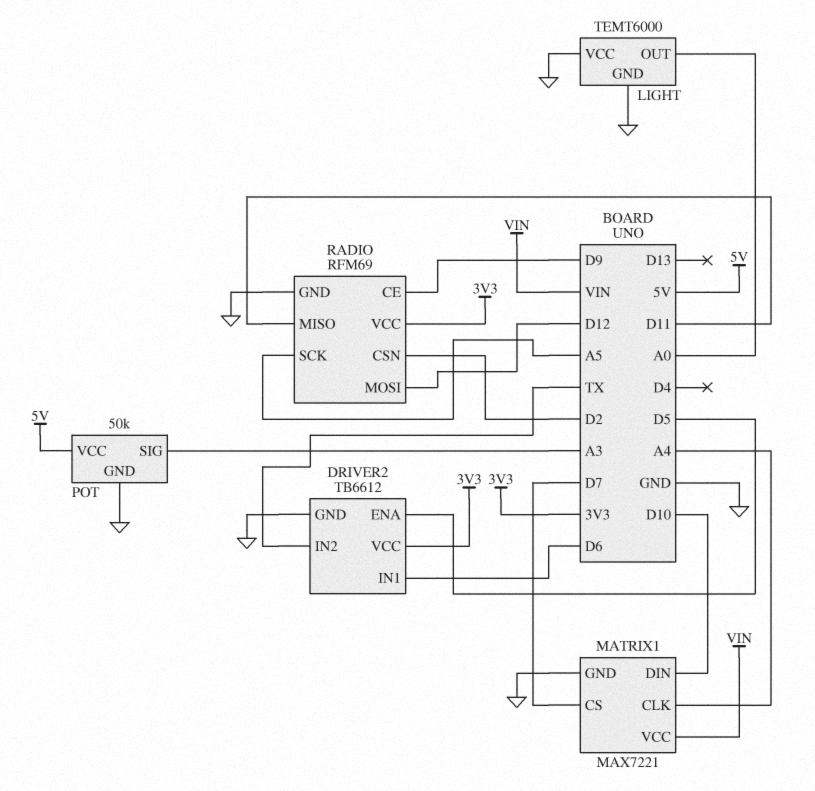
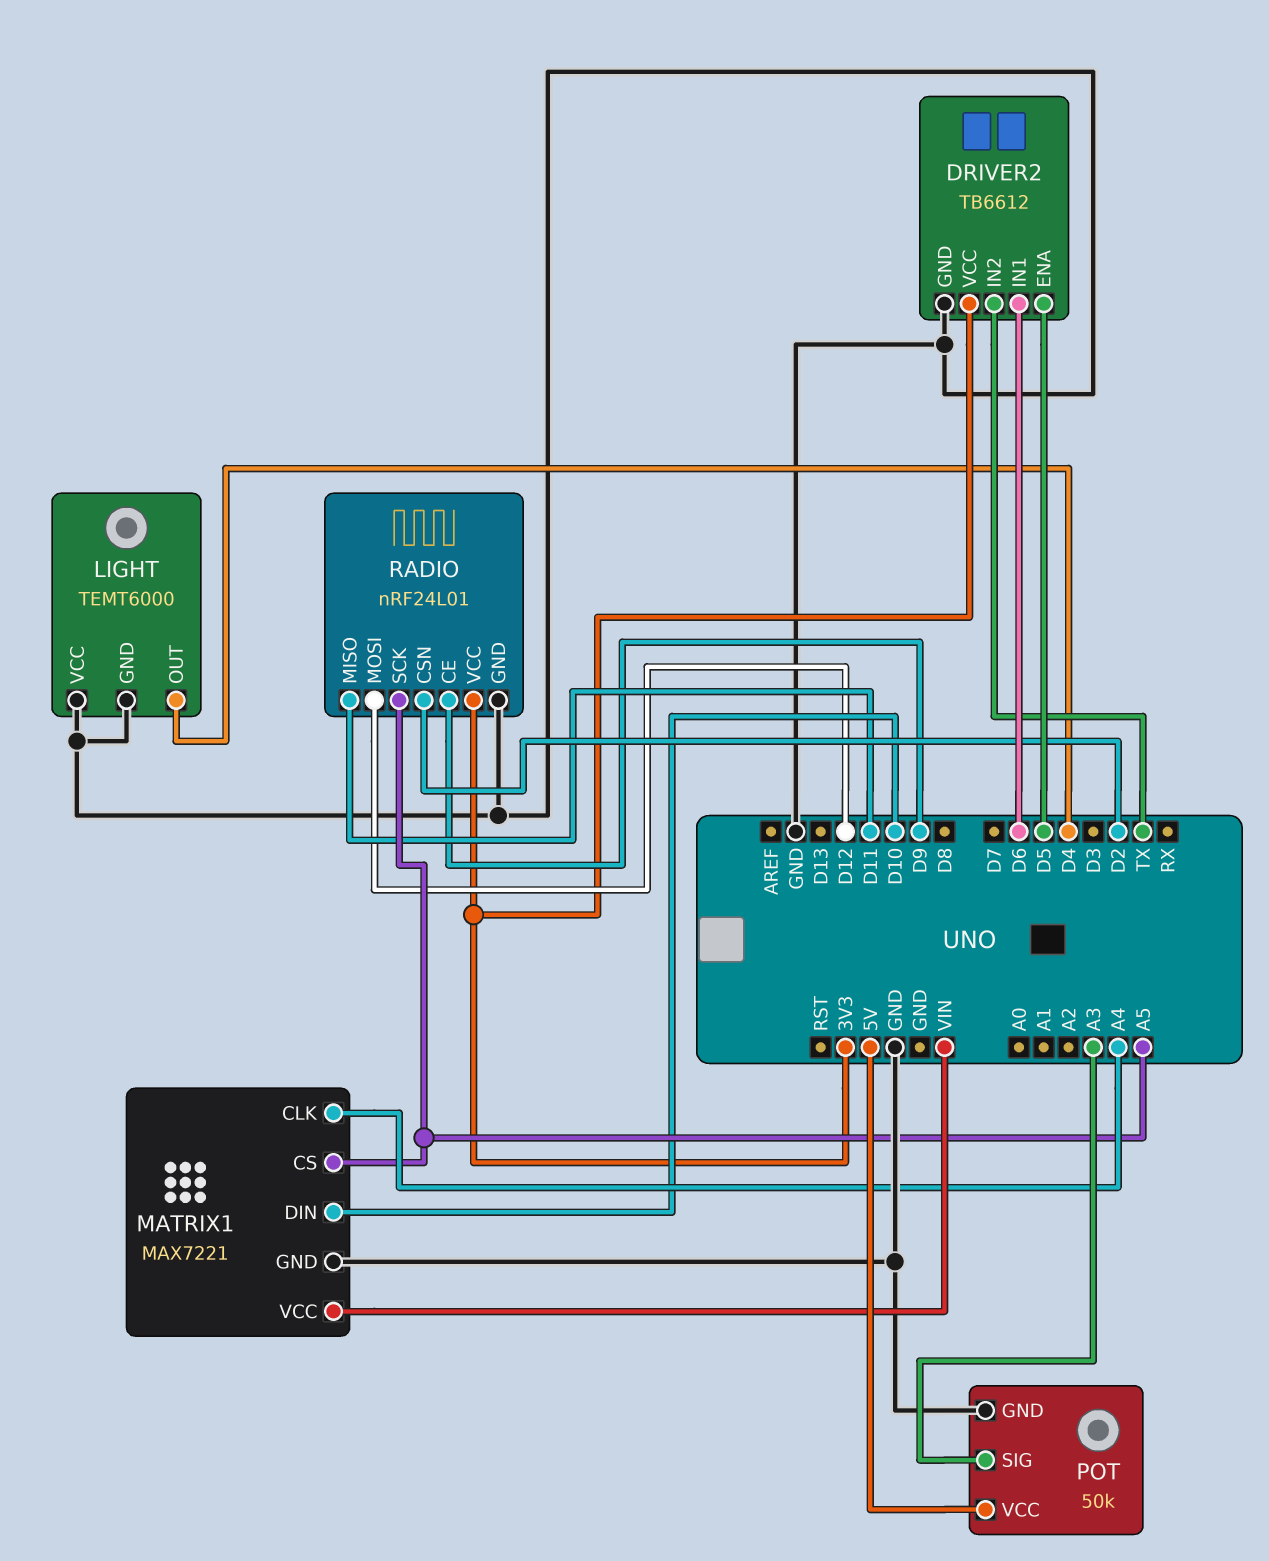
LIGHT pin OUT: A0 -> D4
MATRIX1 pin CS: D7 -> A5
RADIO: RFM69 -> nRF24L01

